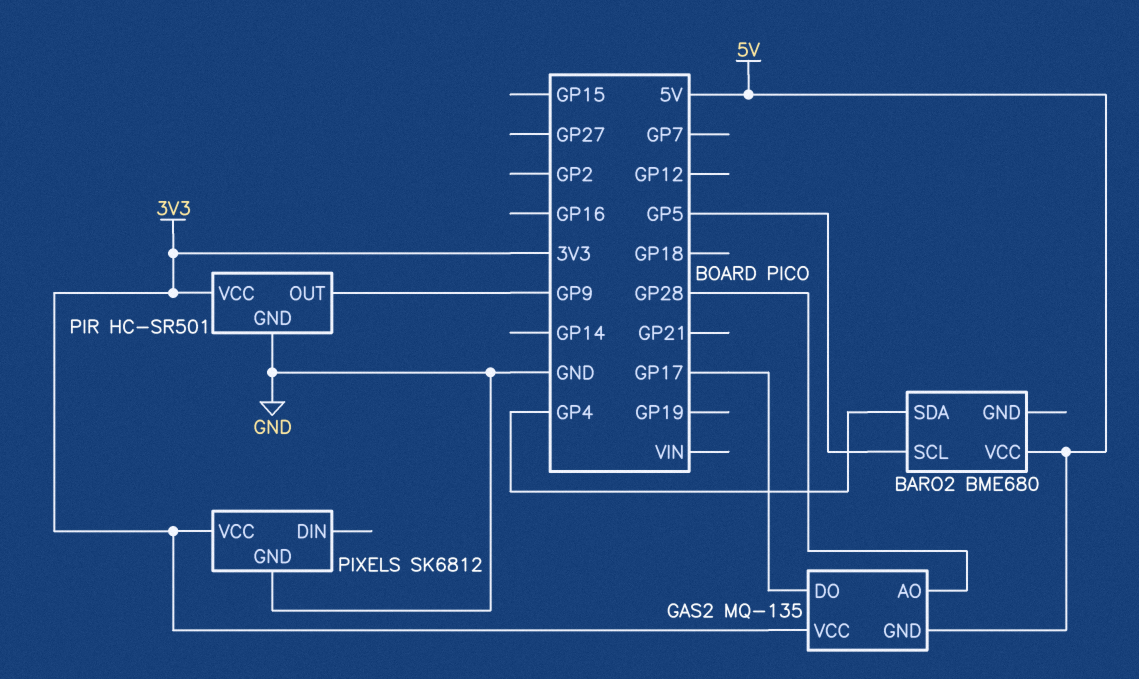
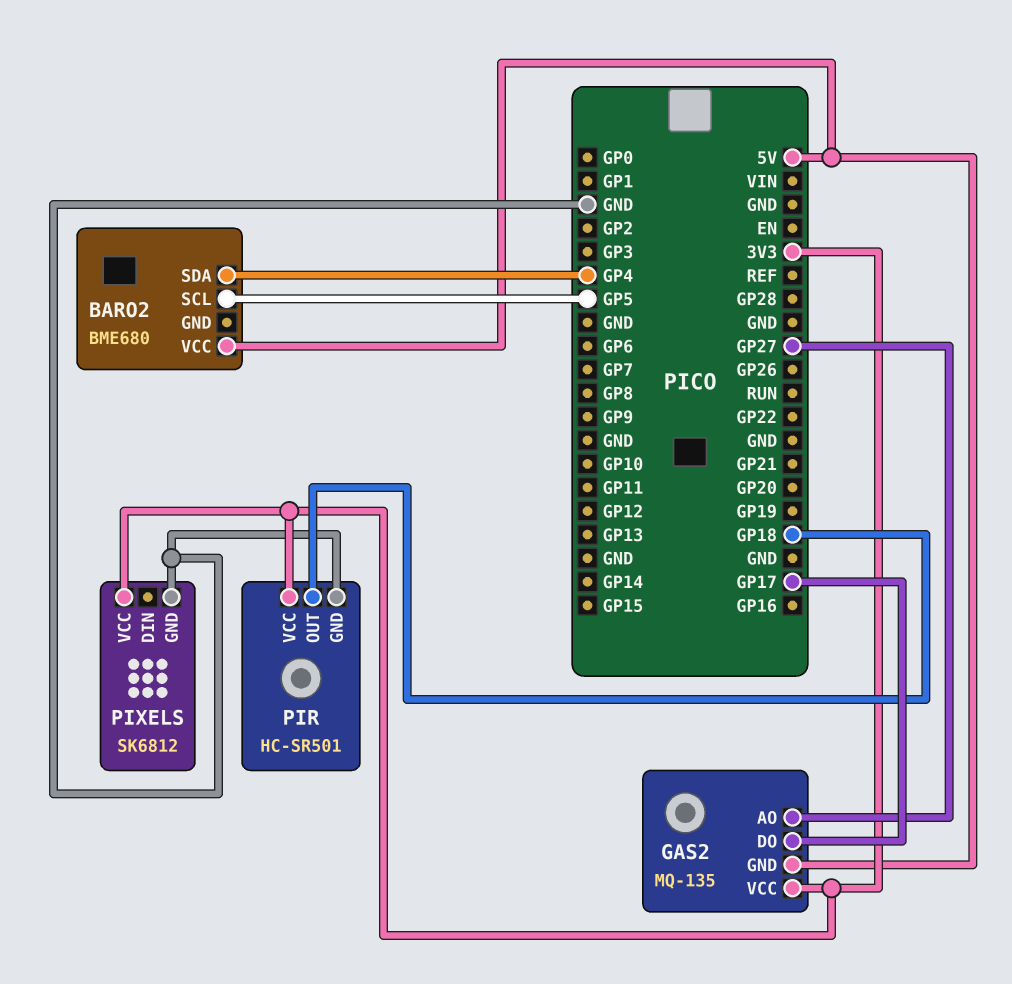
GAS2 pin AO: GP28 -> GP27
PIR pin OUT: GP9 -> GP18

